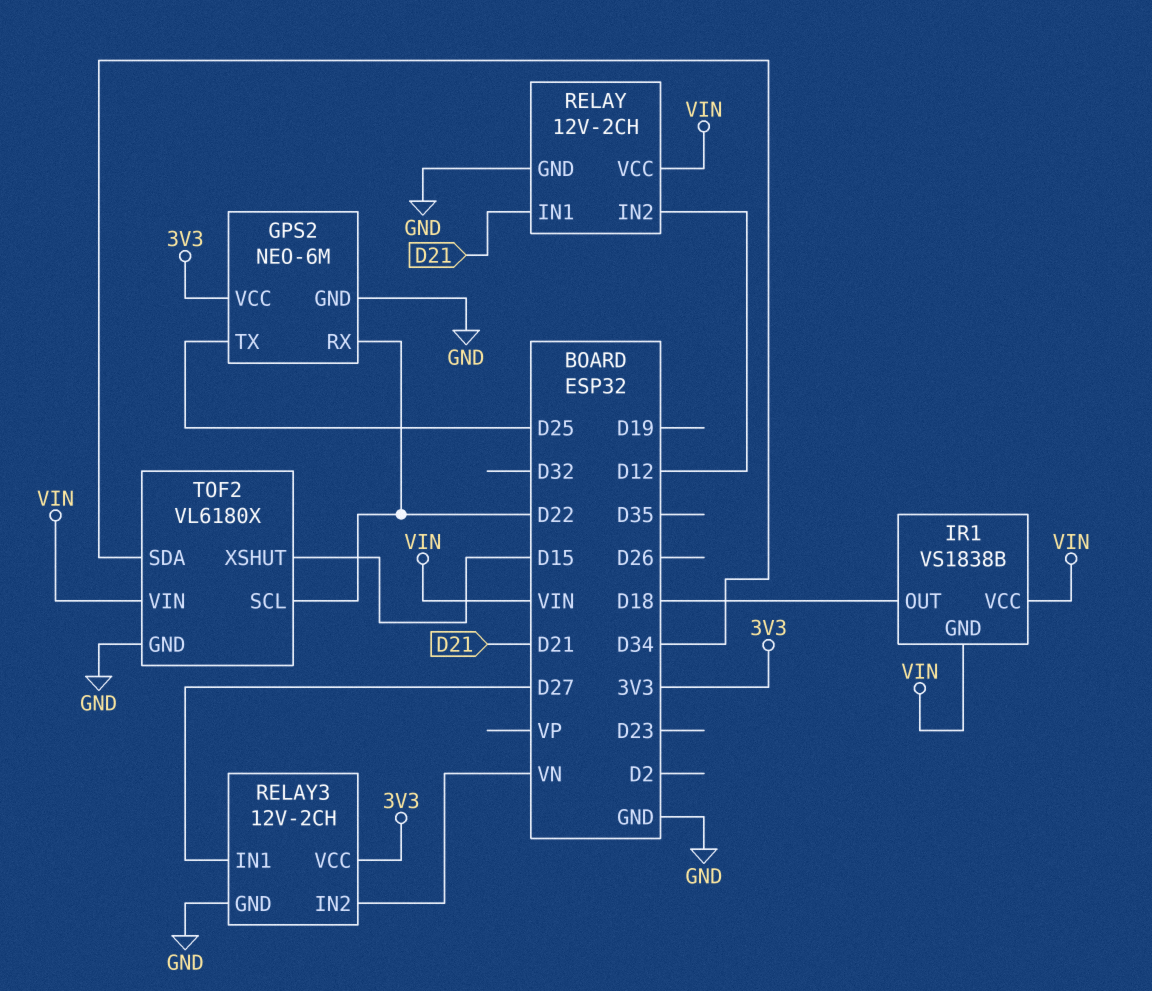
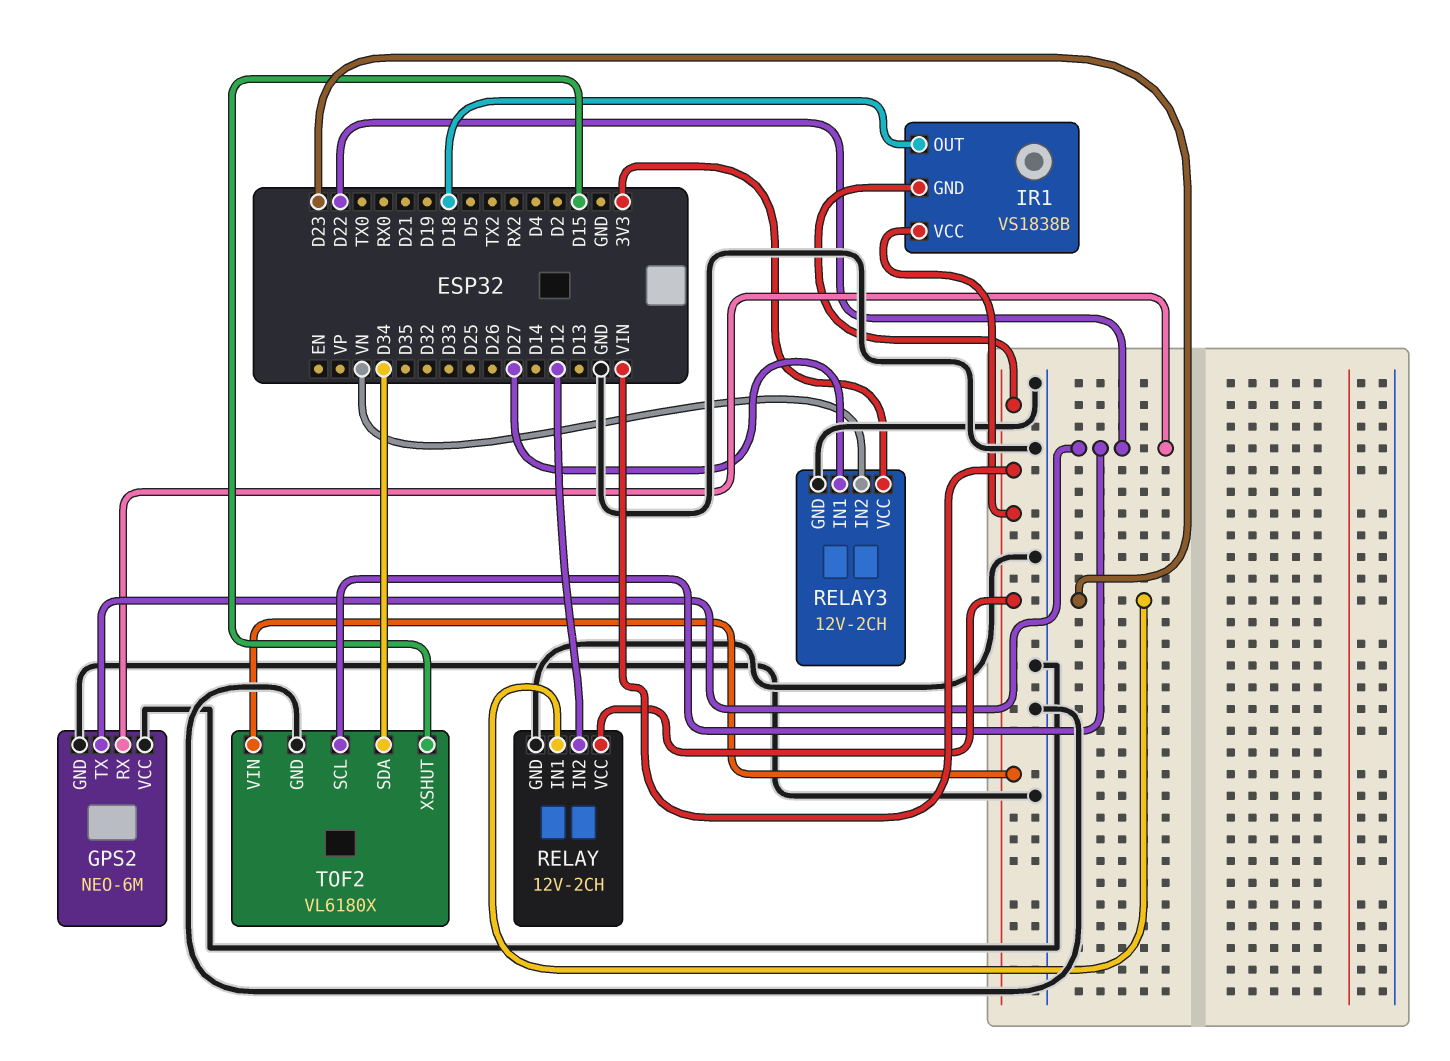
GPS2 pin TX: D25 -> D22
GPS2 pin VCC: 3V3 -> GND
RELAY pin IN1: D21 -> D23

